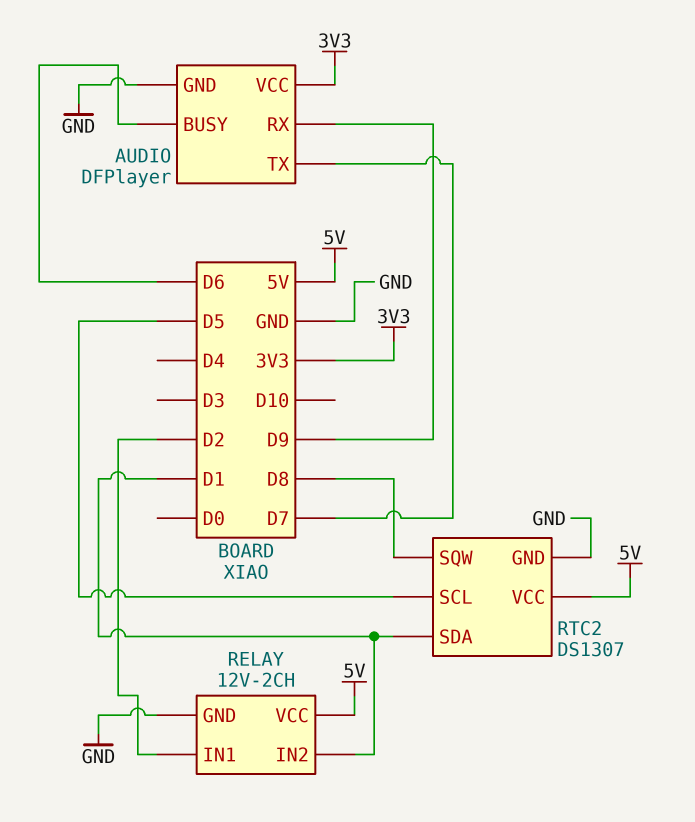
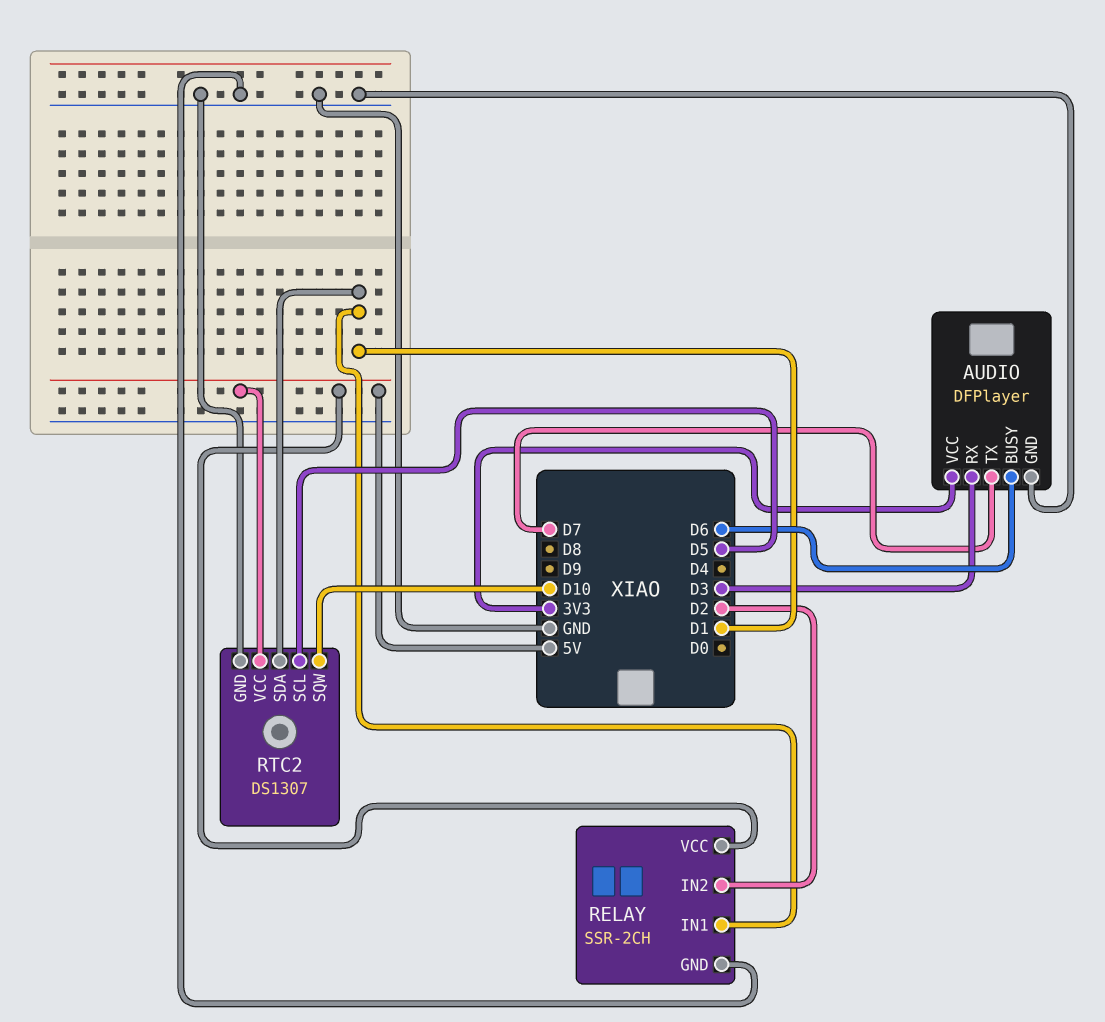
AUDIO pin RX: D9 -> D3
RELAY: 12V-2CH -> SSR-2CH
RELAY pin IN1: D2 -> D1
RELAY pin IN2: D1 -> D2
RTC2 pin SQW: D8 -> D10

